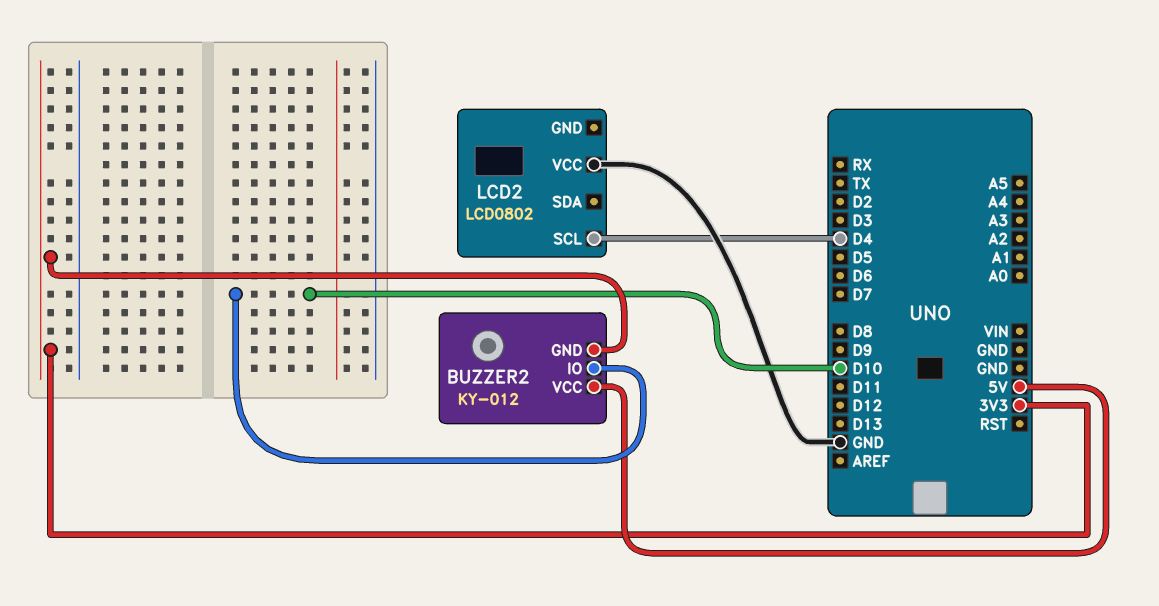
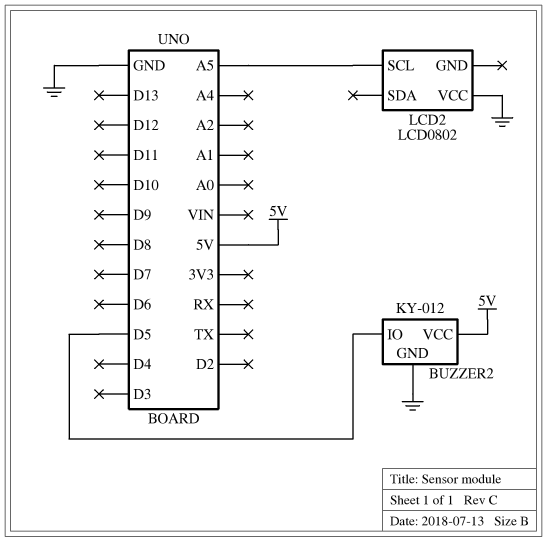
BUZZER2 pin GND: 3V3 -> GND
BUZZER2 pin IO: D10 -> D5
LCD2 pin SCL: D4 -> A5

